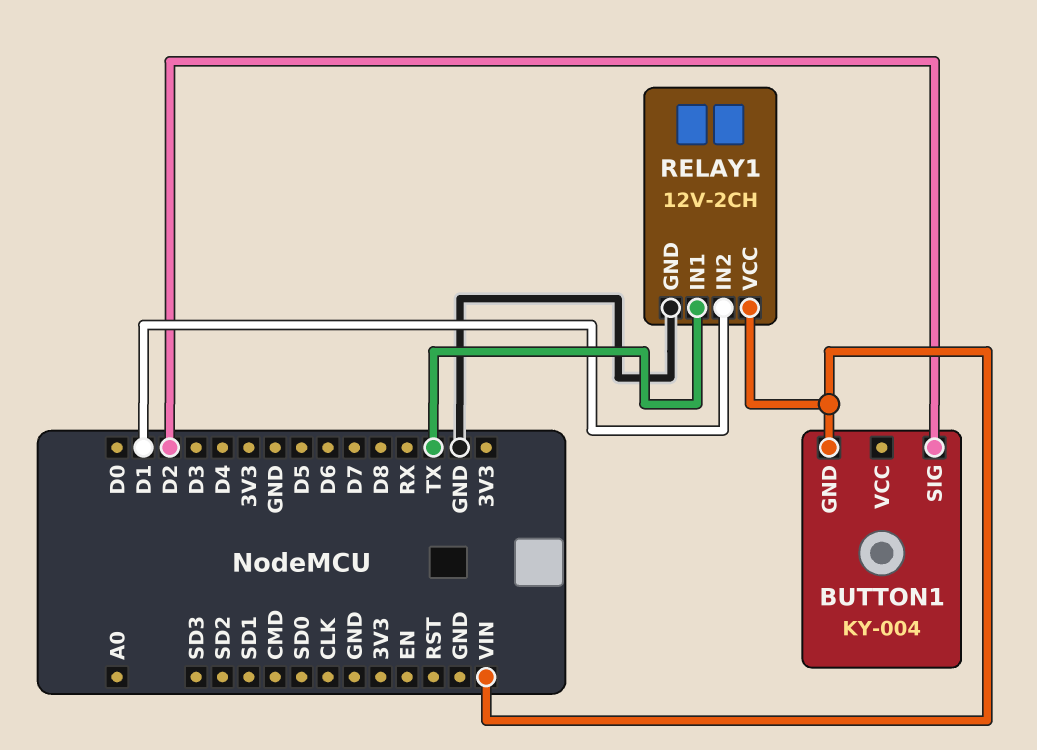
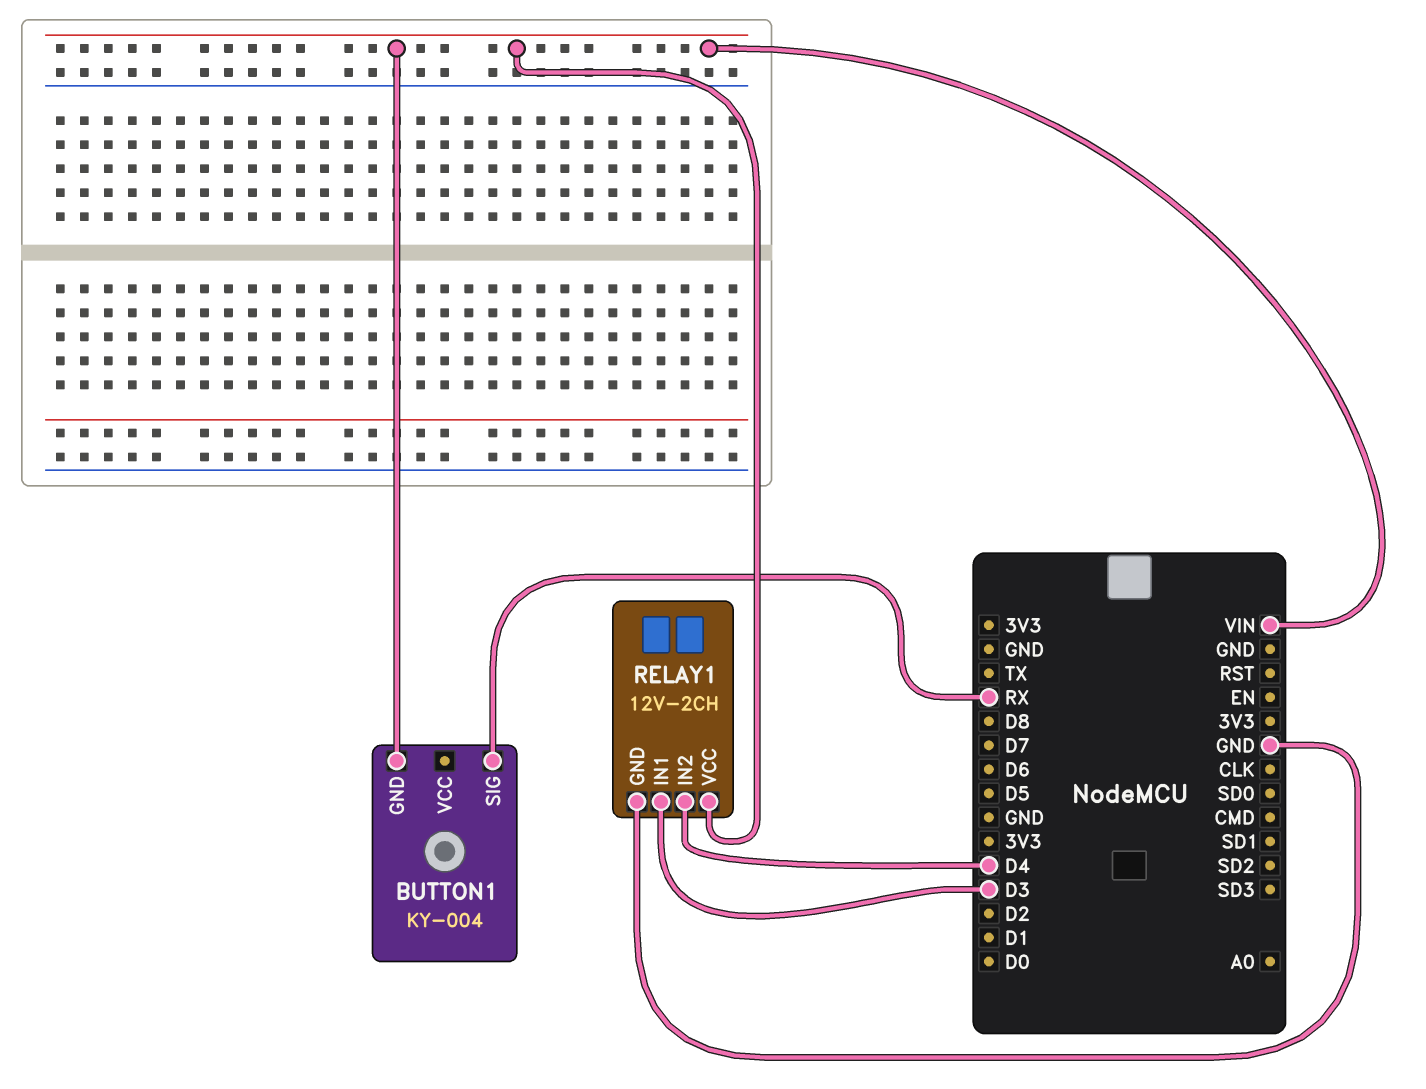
BUTTON1 pin SIG: D2 -> RX
RELAY1 pin IN1: TX -> D3
RELAY1 pin IN2: D1 -> D4

